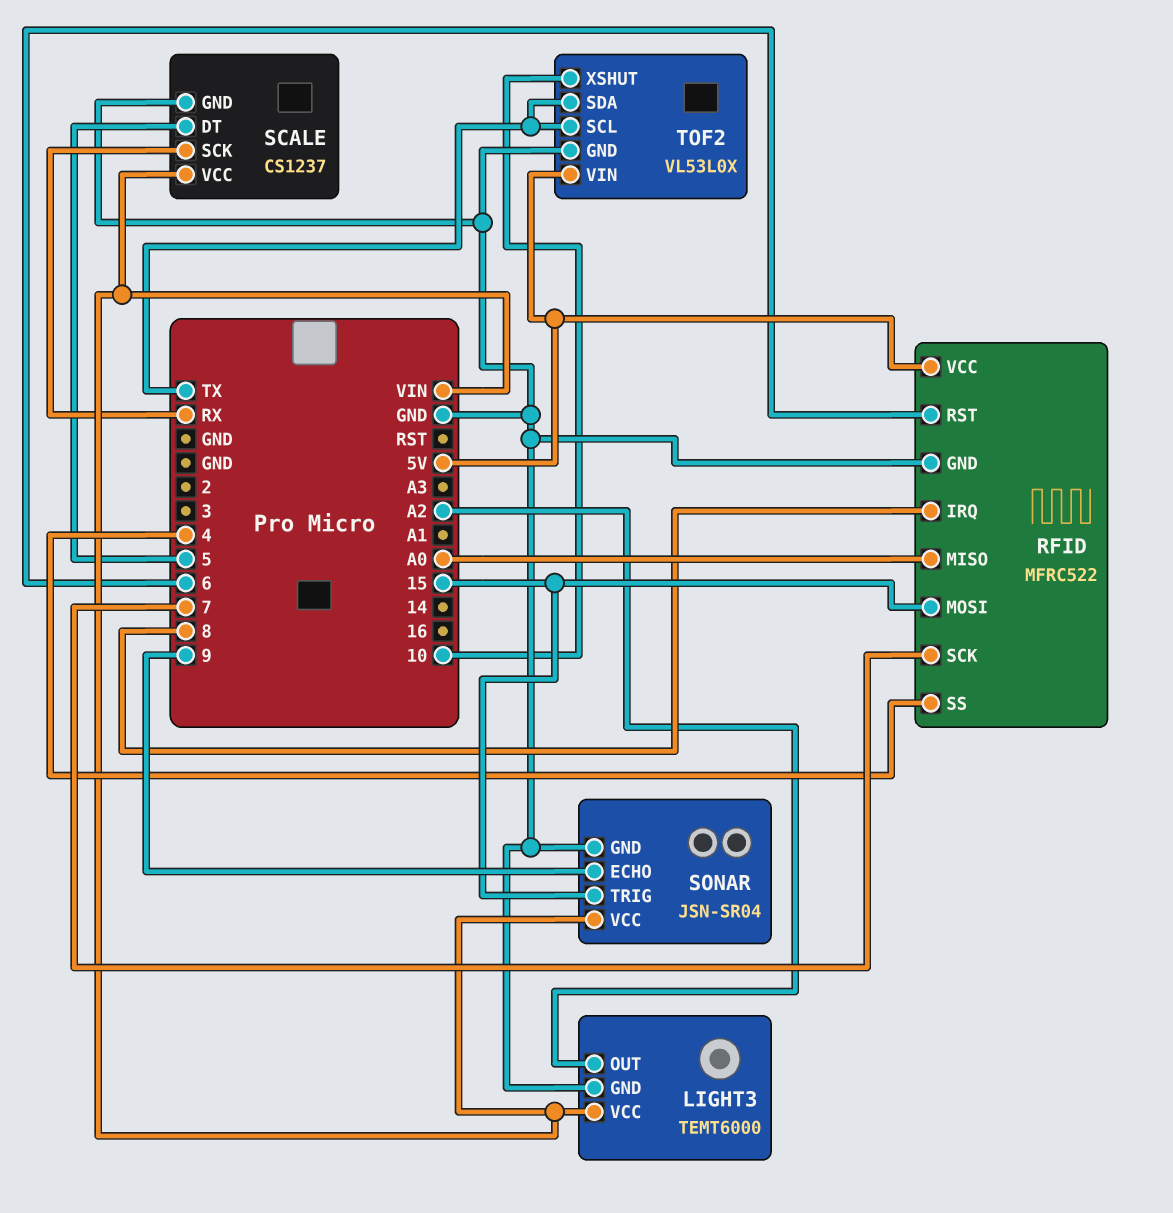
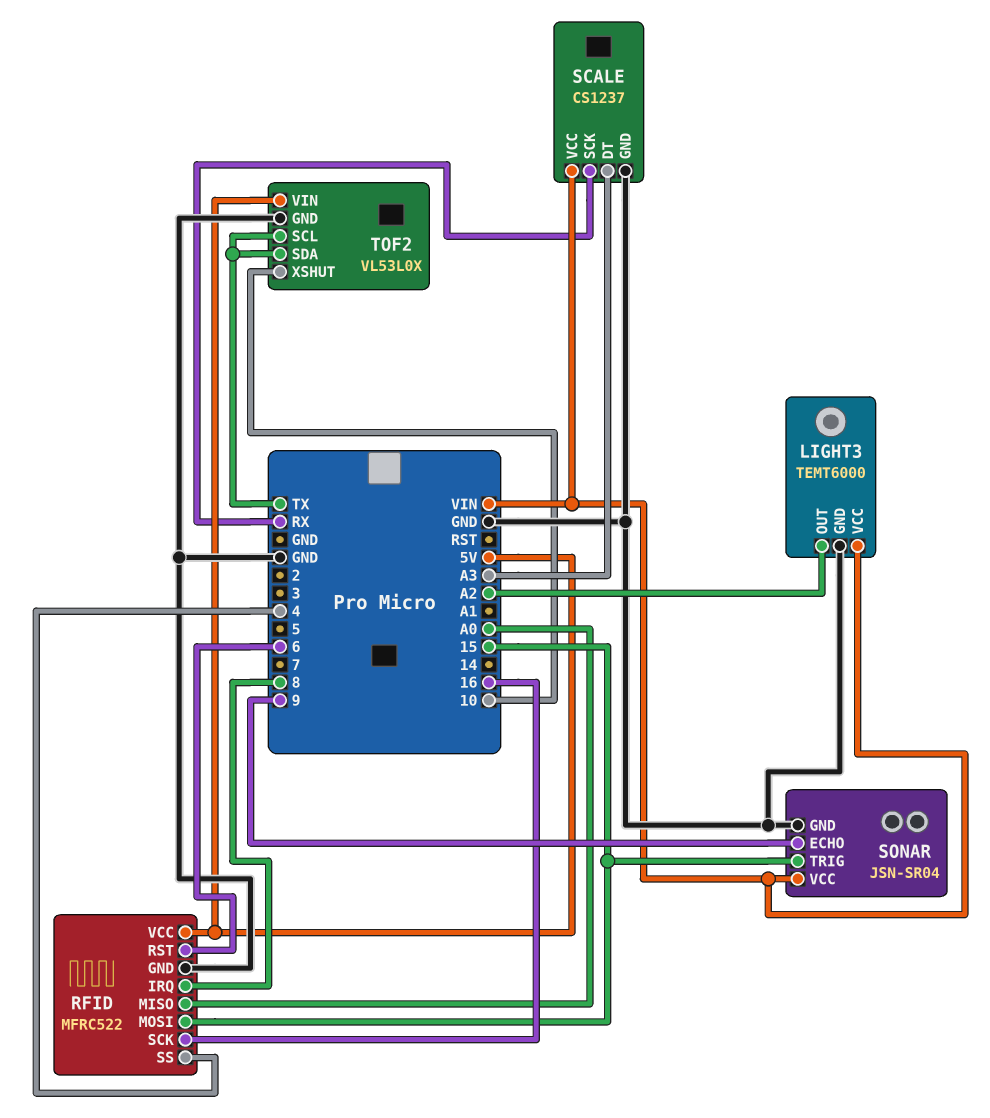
RFID pin SCK: 7 -> 16
SCALE pin DT: 5 -> A3

